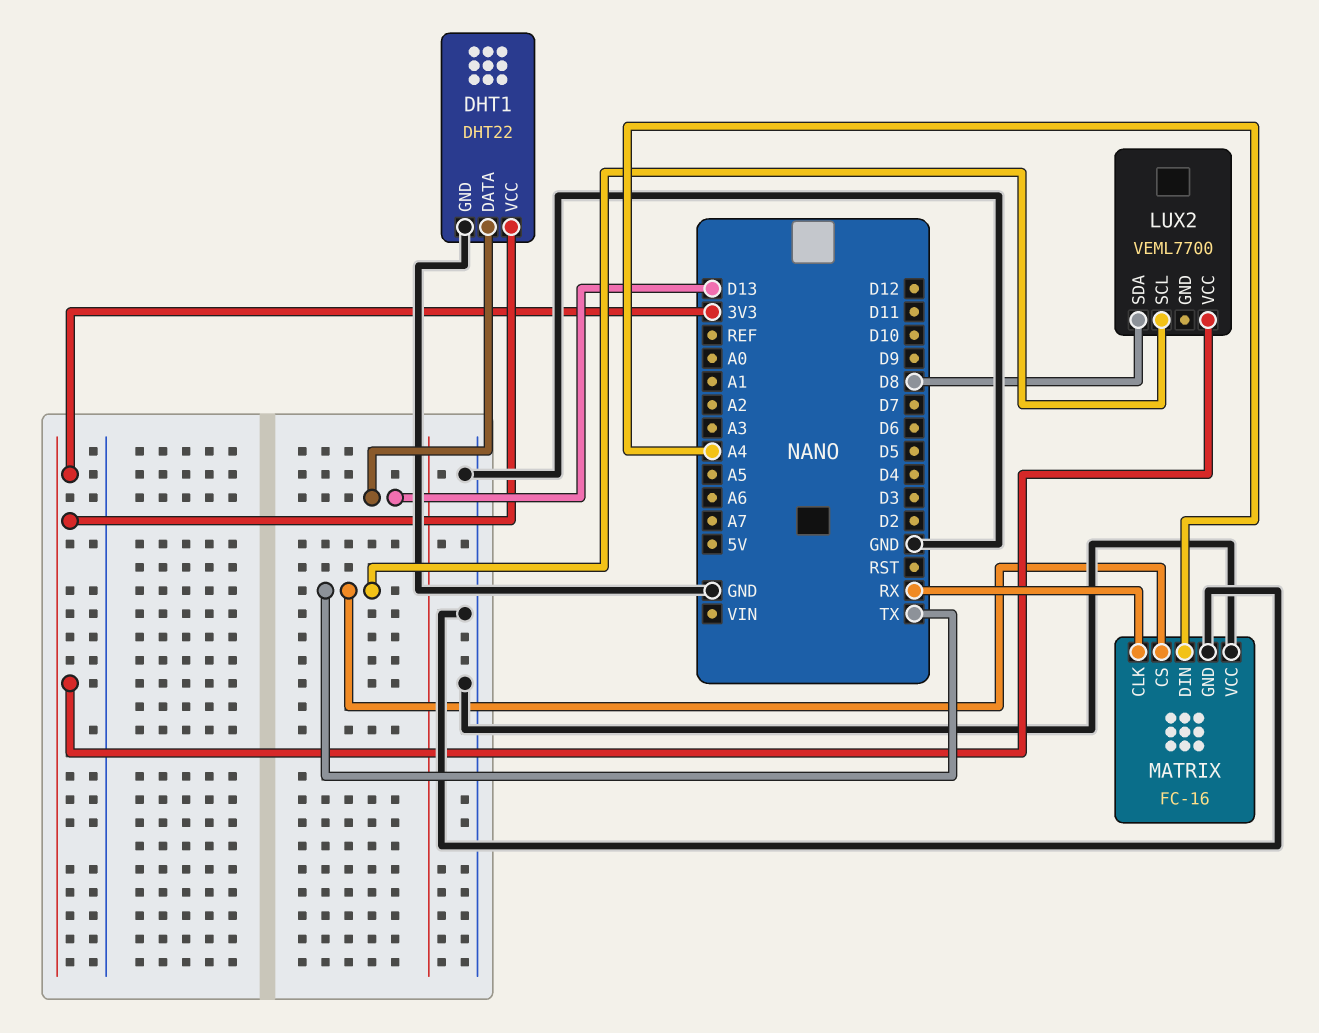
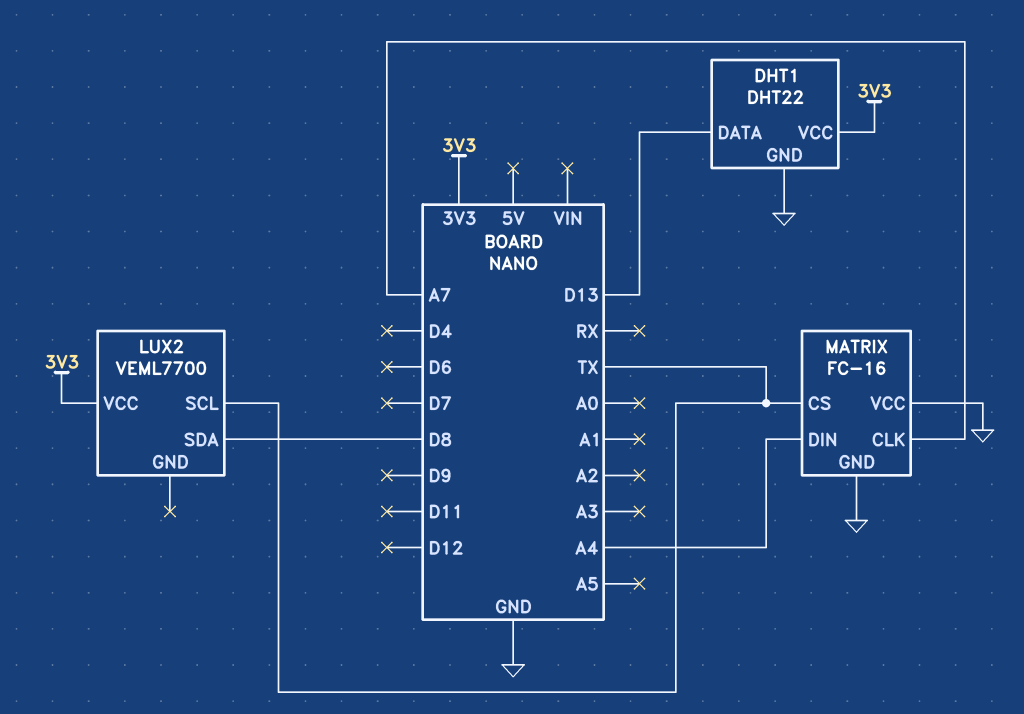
MATRIX pin CLK: RX -> A7

